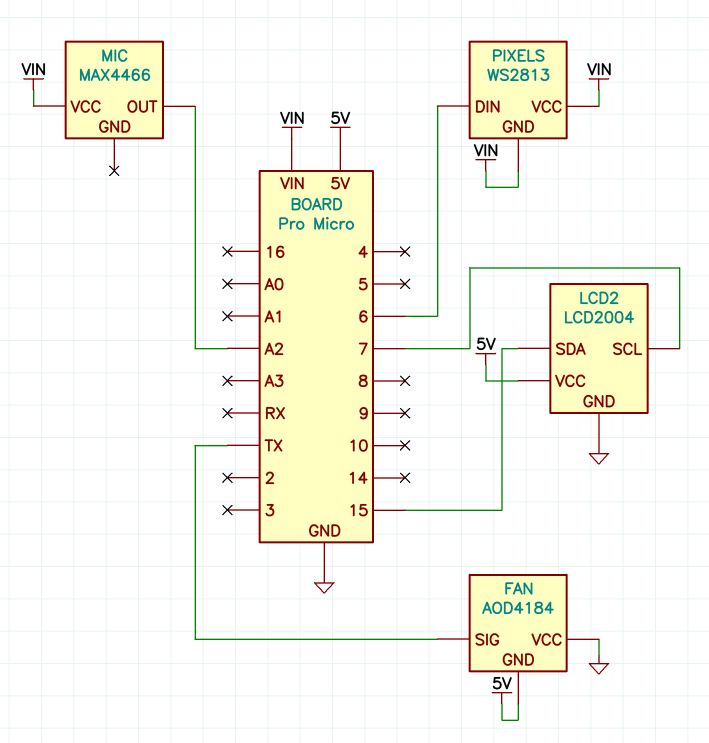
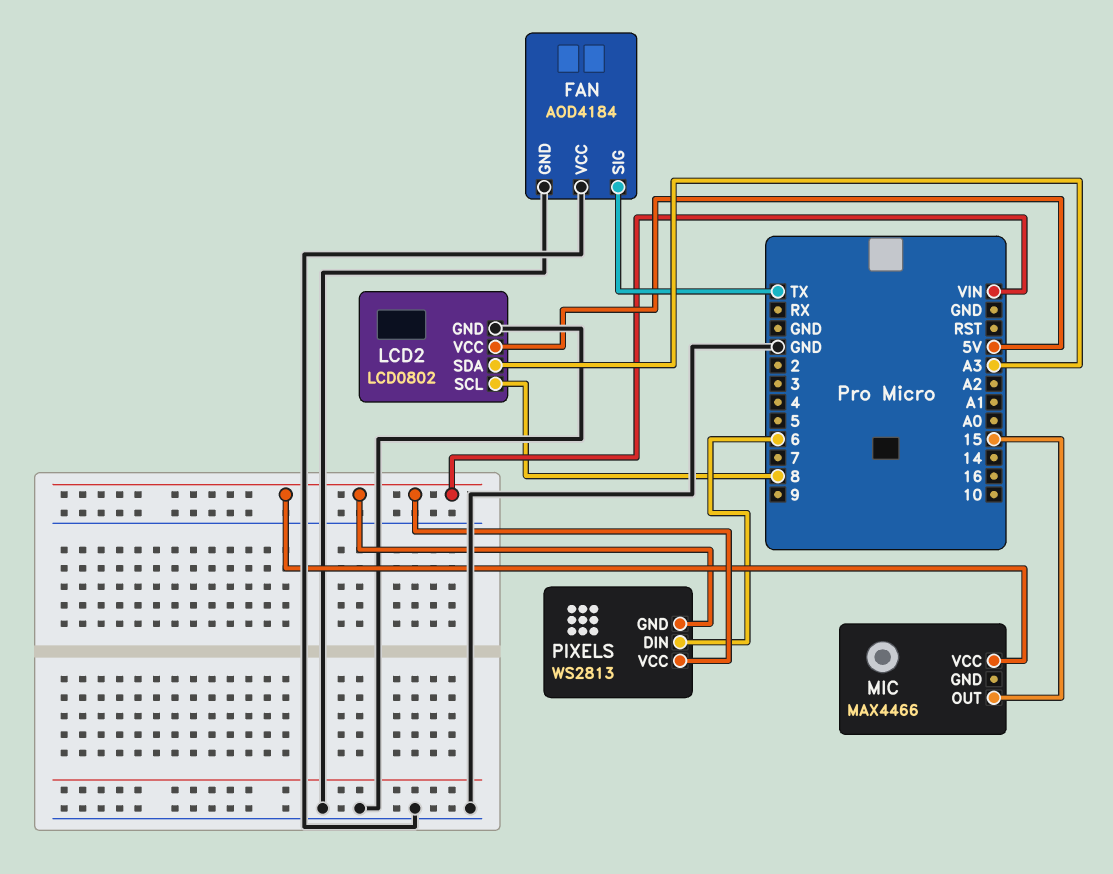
FAN pin GND: 5V -> GND
LCD2: LCD2004 -> LCD0802
LCD2 pin SCL: 7 -> 8
LCD2 pin SDA: 15 -> A3
MIC pin OUT: A2 -> 15

